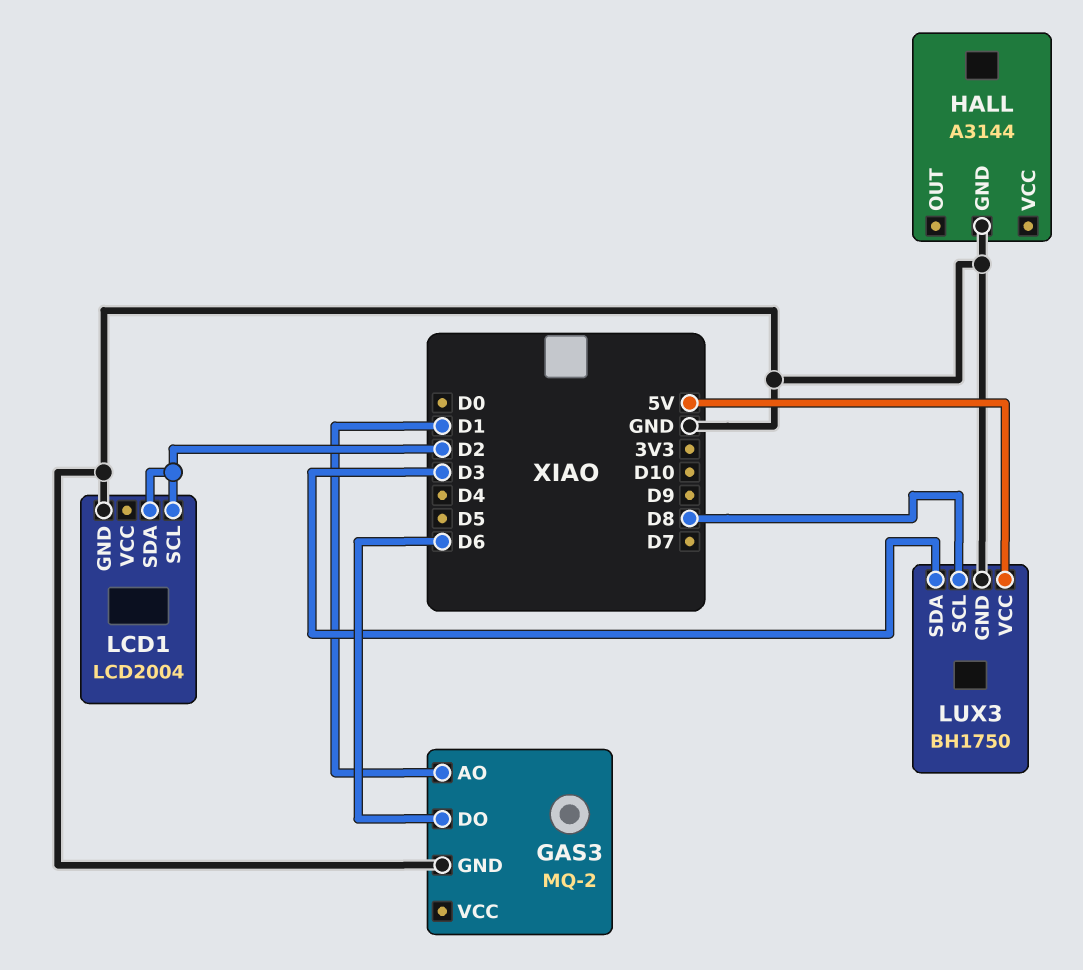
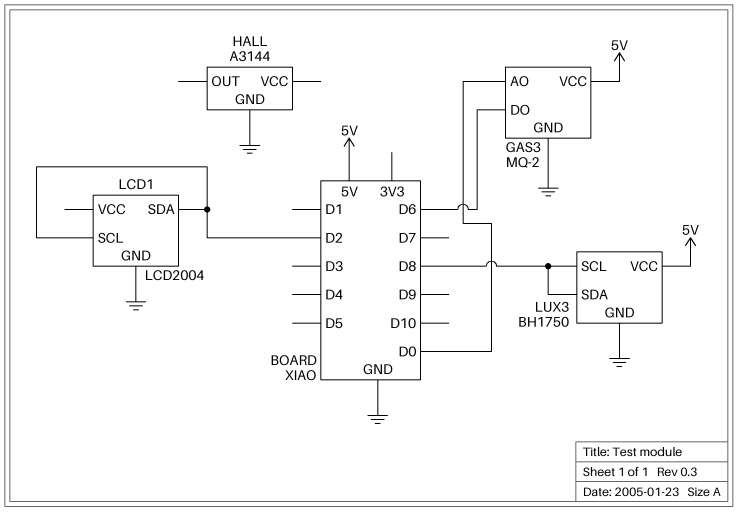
GAS3 pin AO: D1 -> D0
GAS3 pin VCC: none -> 5V
LUX3 pin SDA: D3 -> D8

